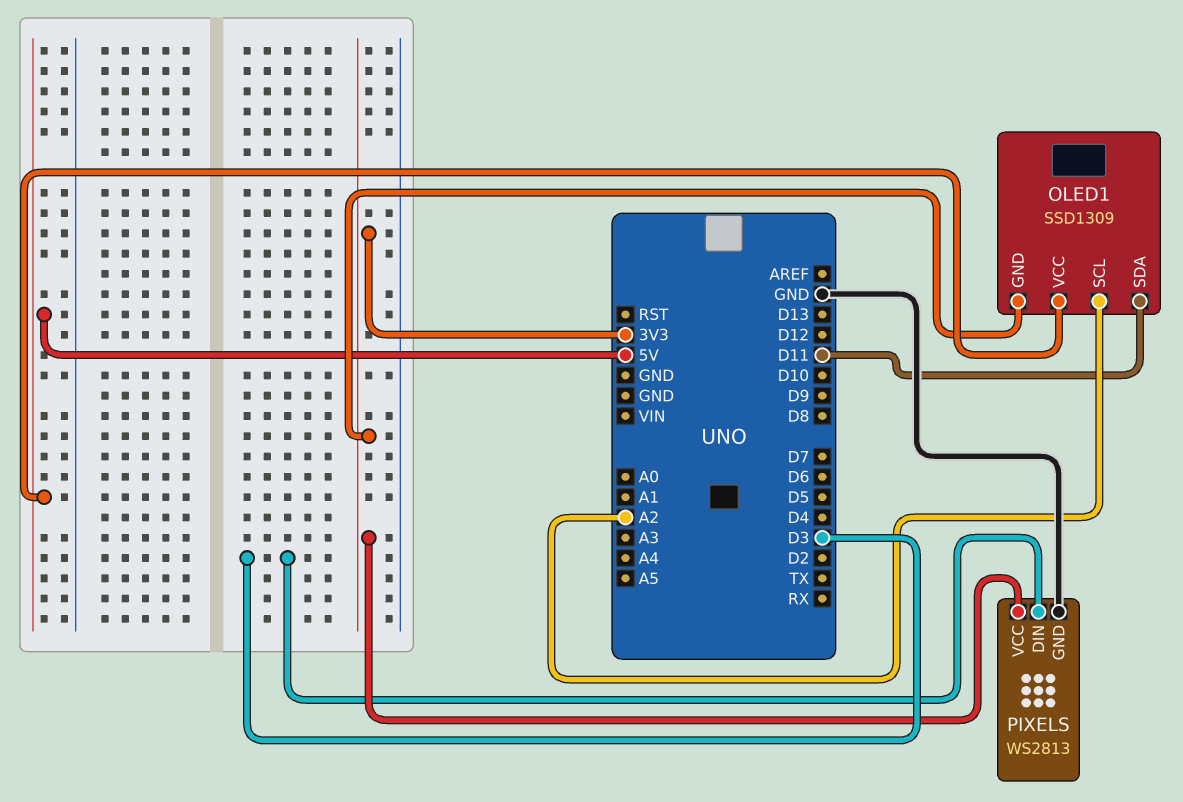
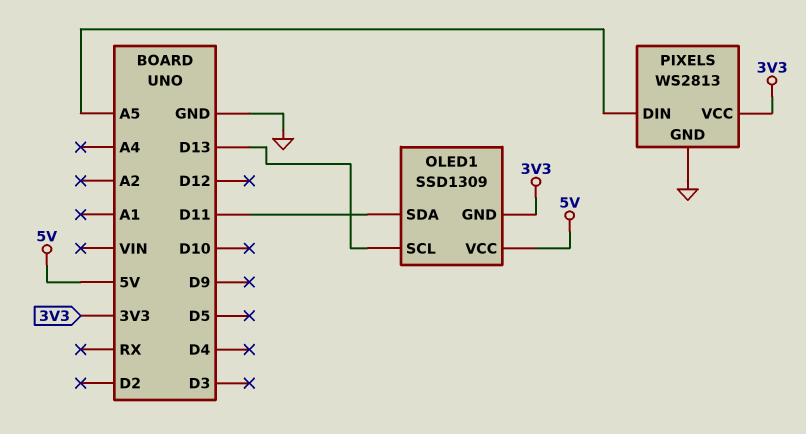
OLED1 pin SCL: A2 -> D13
PIXELS pin DIN: D3 -> A5

